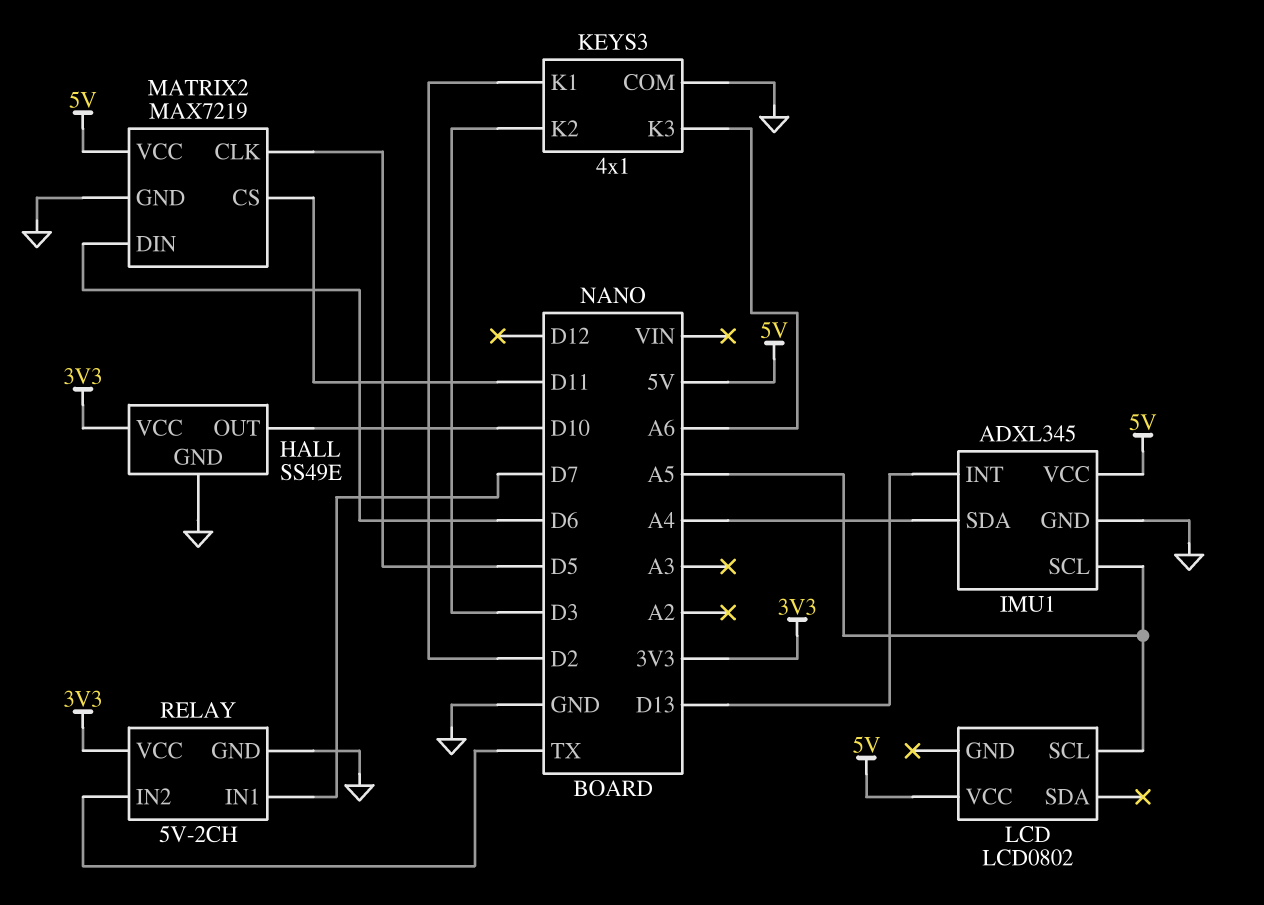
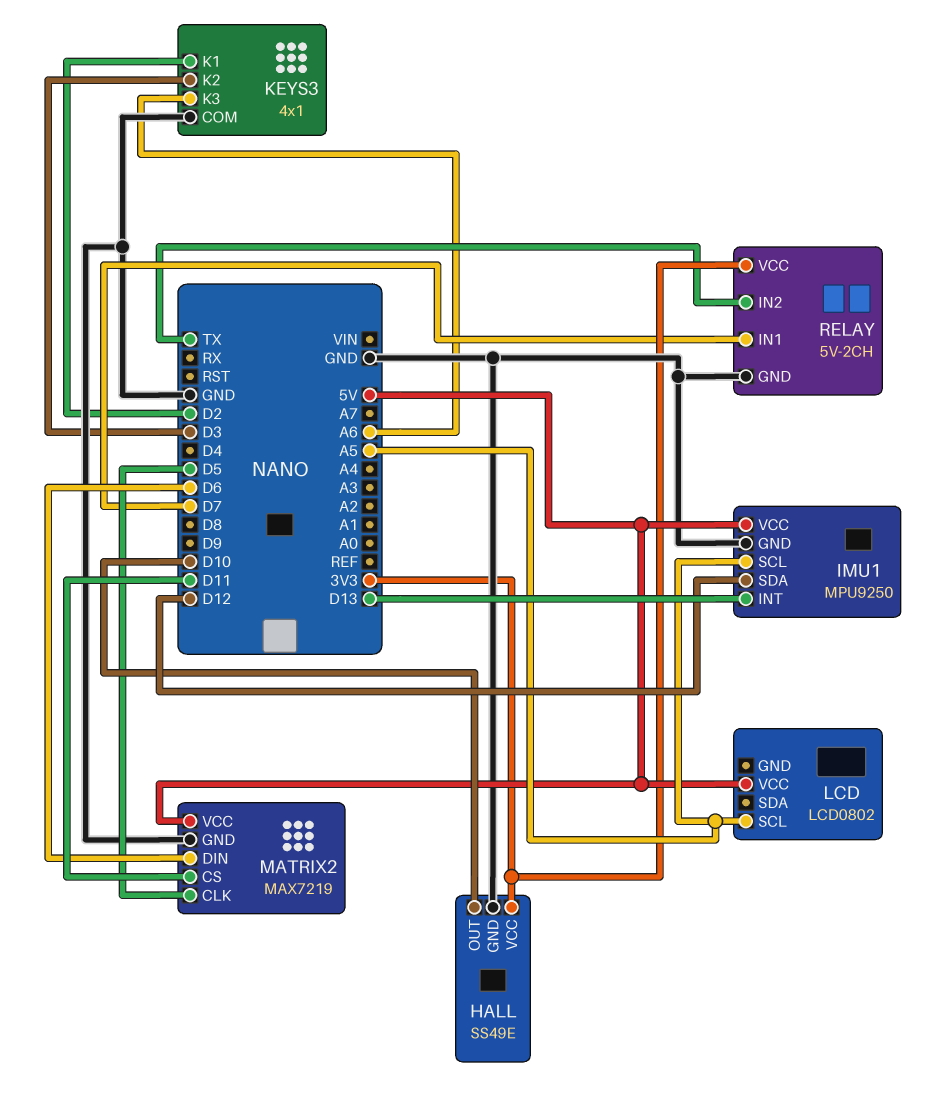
IMU1: ADXL345 -> MPU9250
IMU1 pin SDA: A4 -> D12

